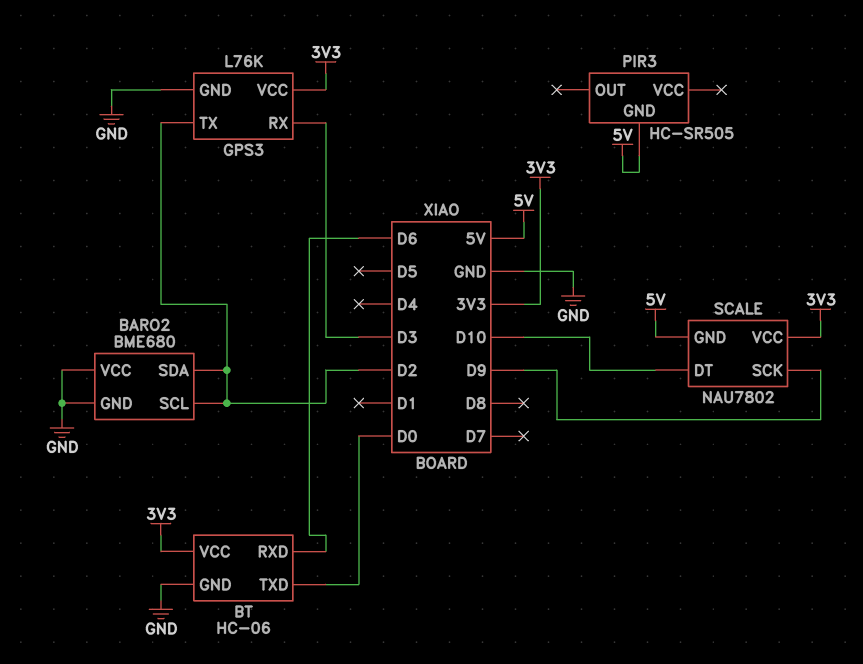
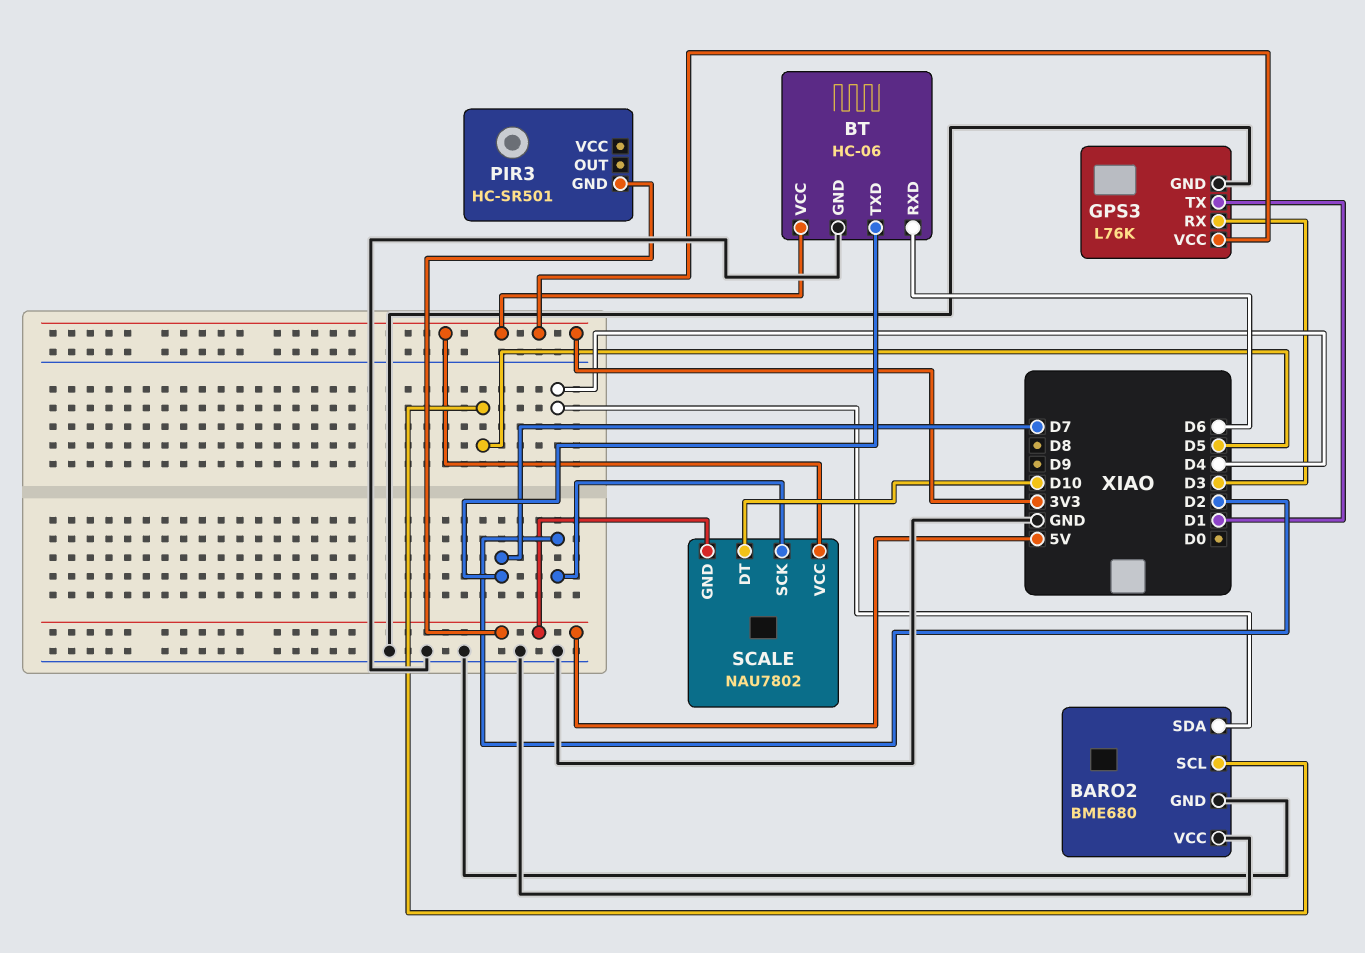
BARO2 pin SCL: D2 -> D5
BARO2 pin SDA: D2 -> D4
BT pin TXD: D0 -> D7
GPS3 pin TX: D2 -> D1
PIR3: HC-SR505 -> HC-SR501
SCALE pin SCK: D9 -> D2

